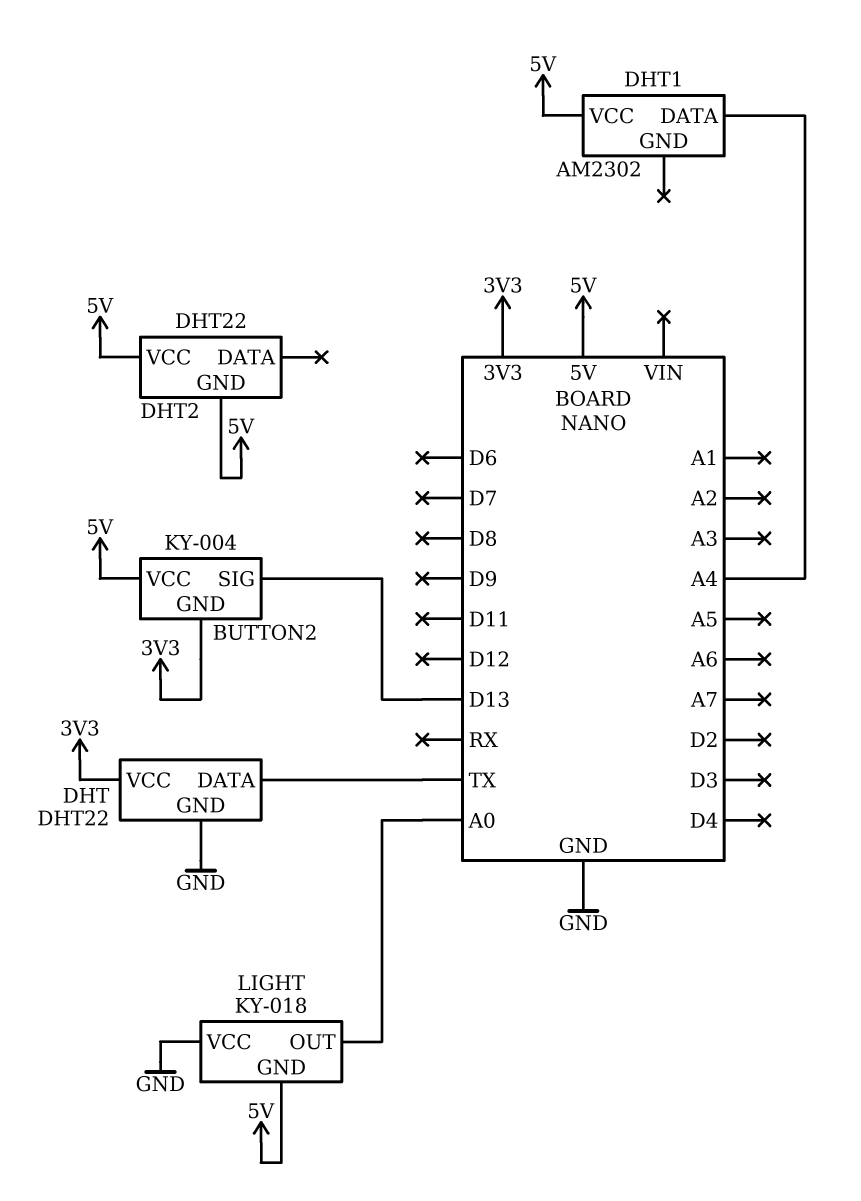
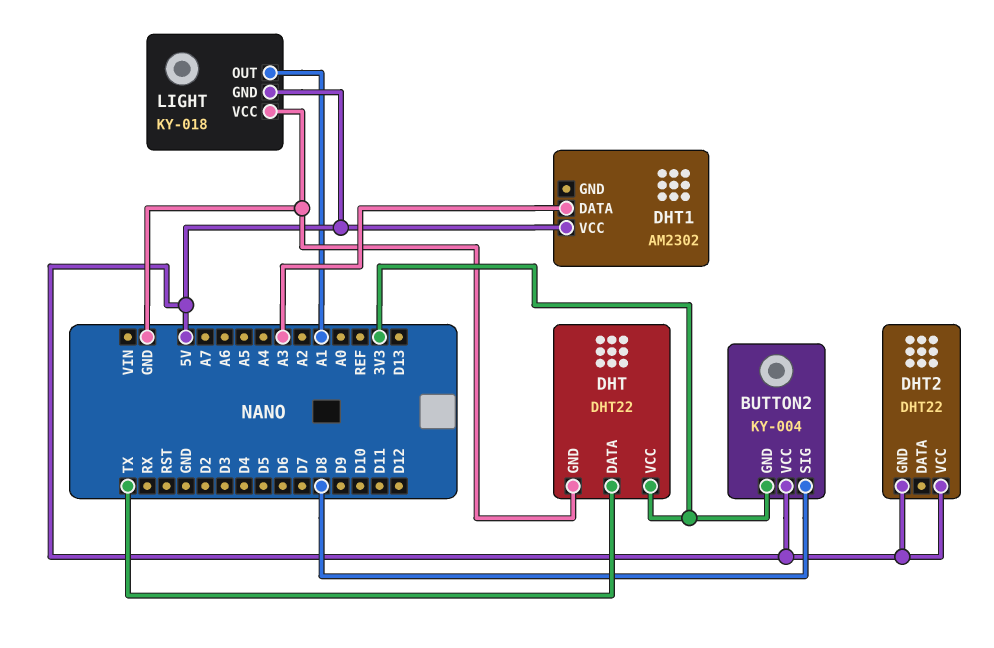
BUTTON2 pin SIG: D13 -> D8
DHT1 pin DATA: A4 -> A3
LIGHT pin OUT: A0 -> A1

